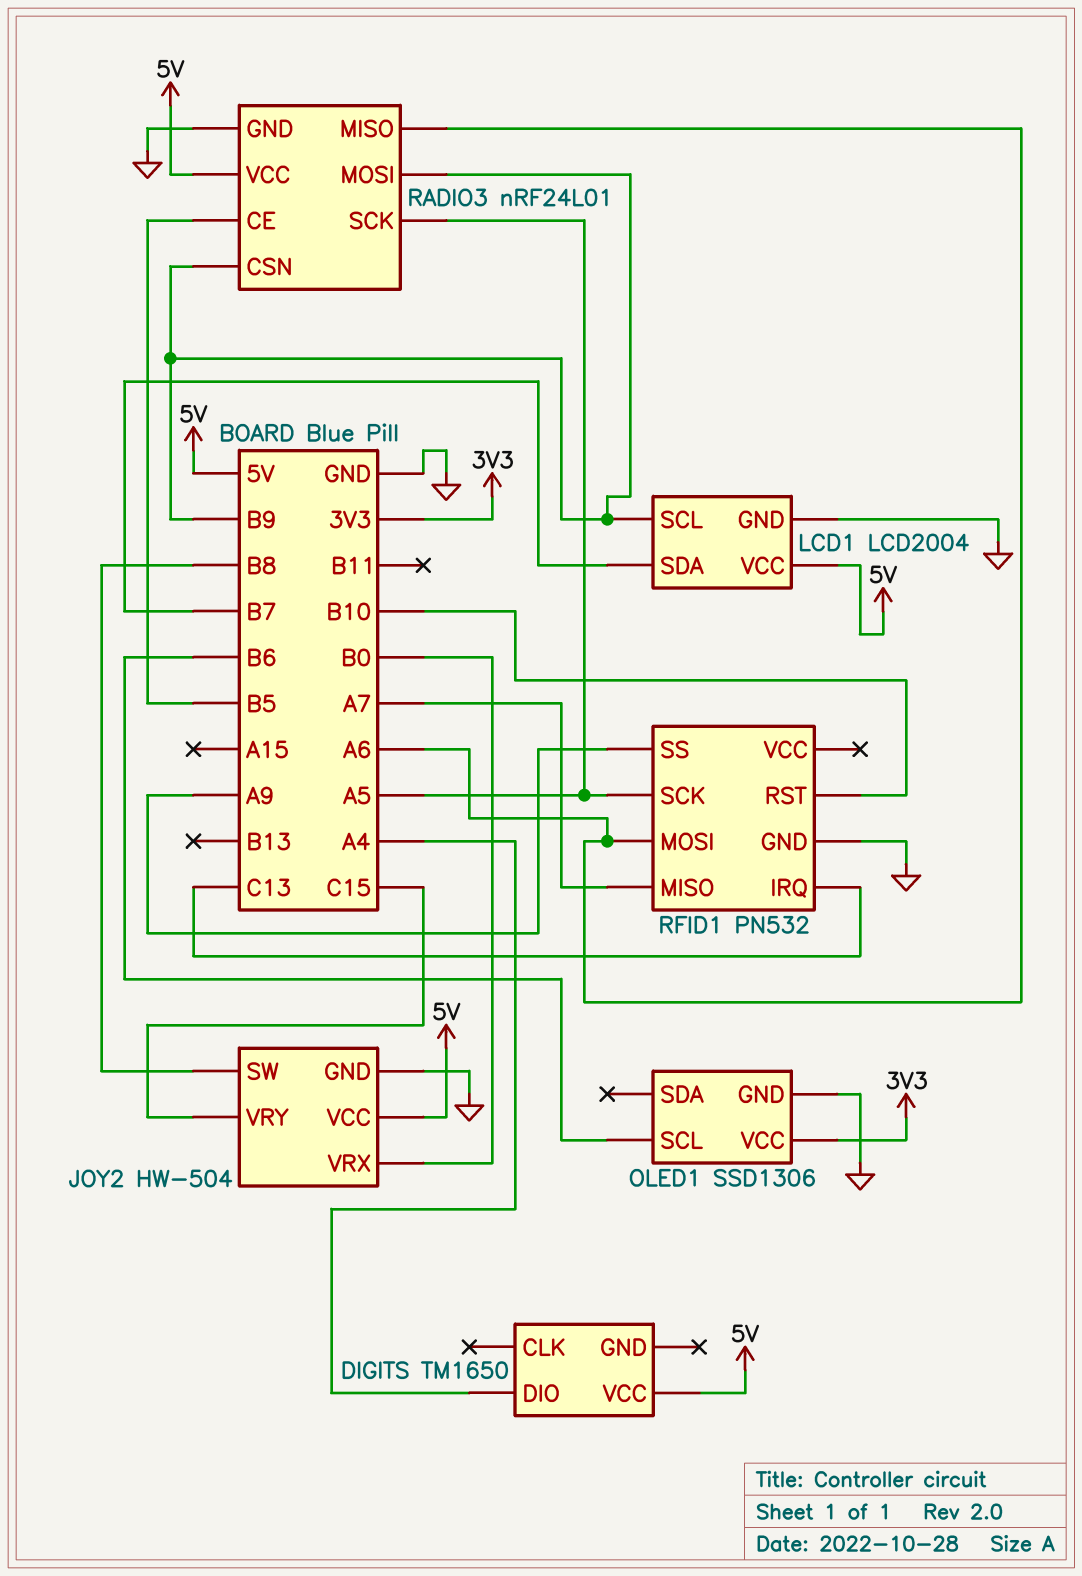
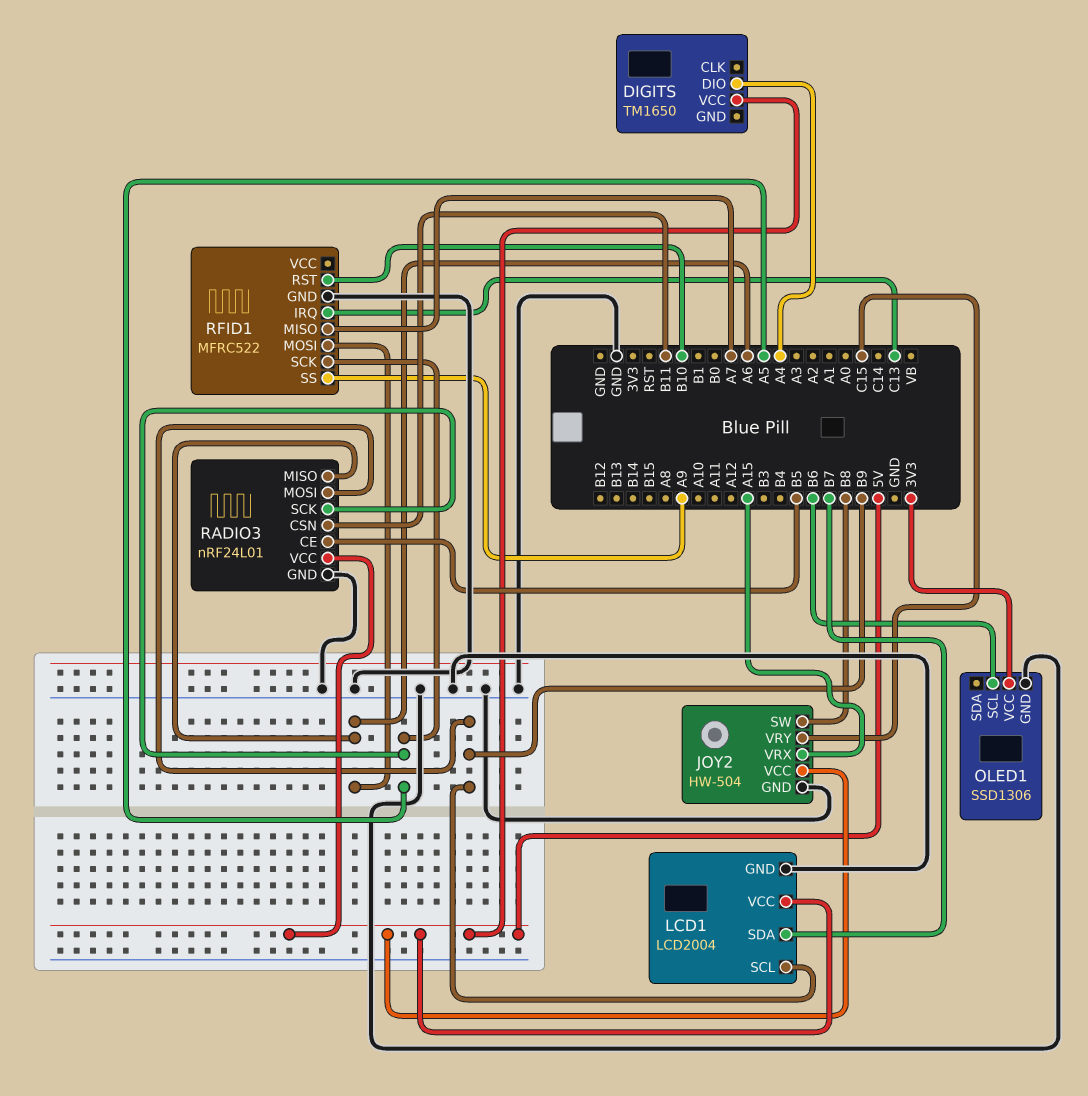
JOY2 pin VRX: B0 -> A15
RADIO3 pin CSN: B9 -> B11
RFID1: PN532 -> MFRC522

